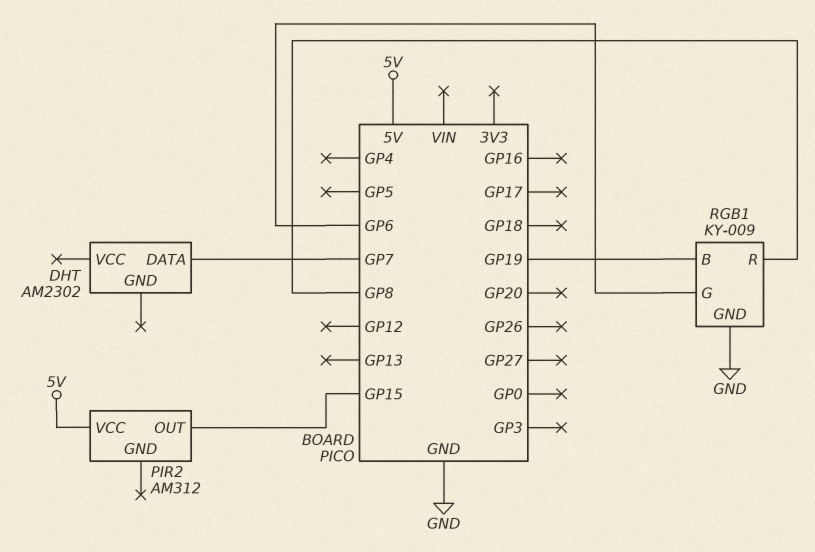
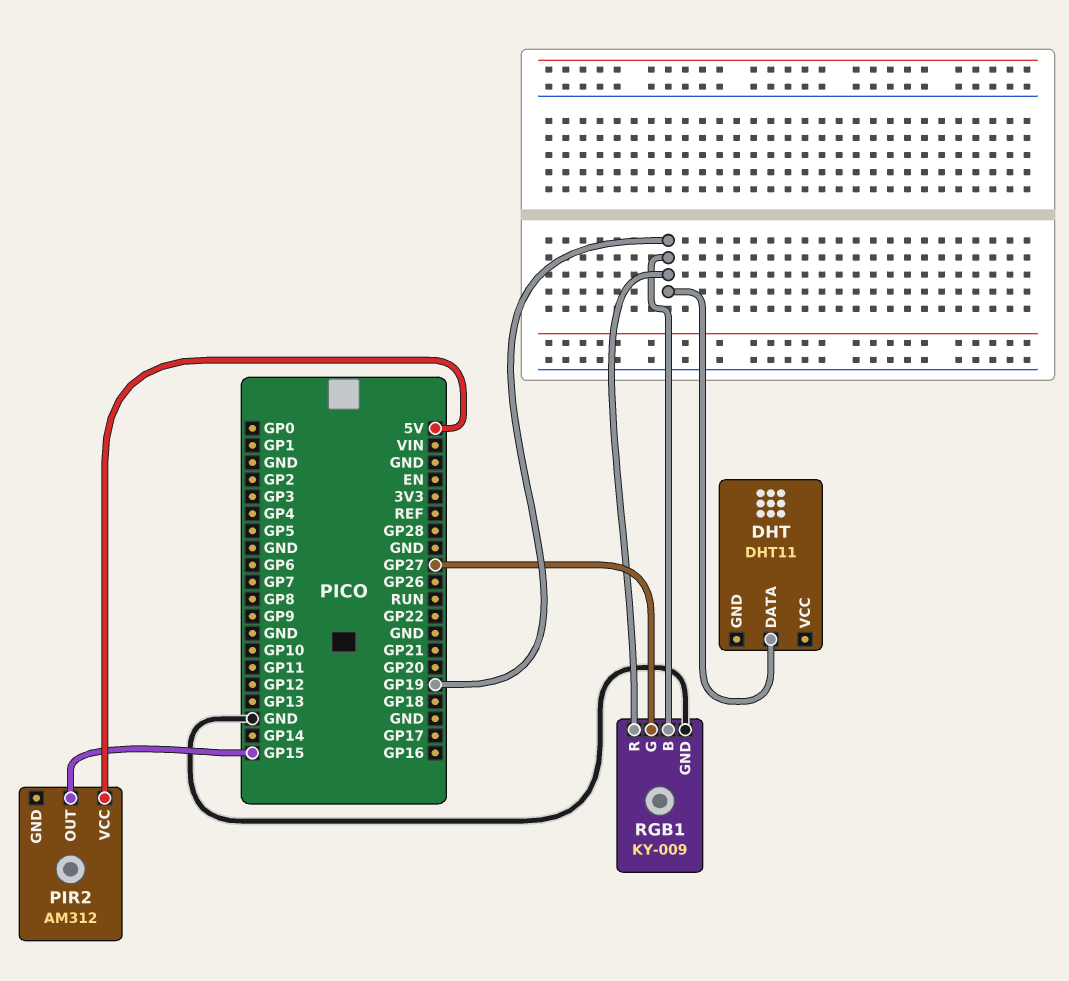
DHT: AM2302 -> DHT11
DHT pin DATA: GP7 -> GP19
RGB1 pin G: GP6 -> GP27
RGB1 pin R: GP8 -> GP19

